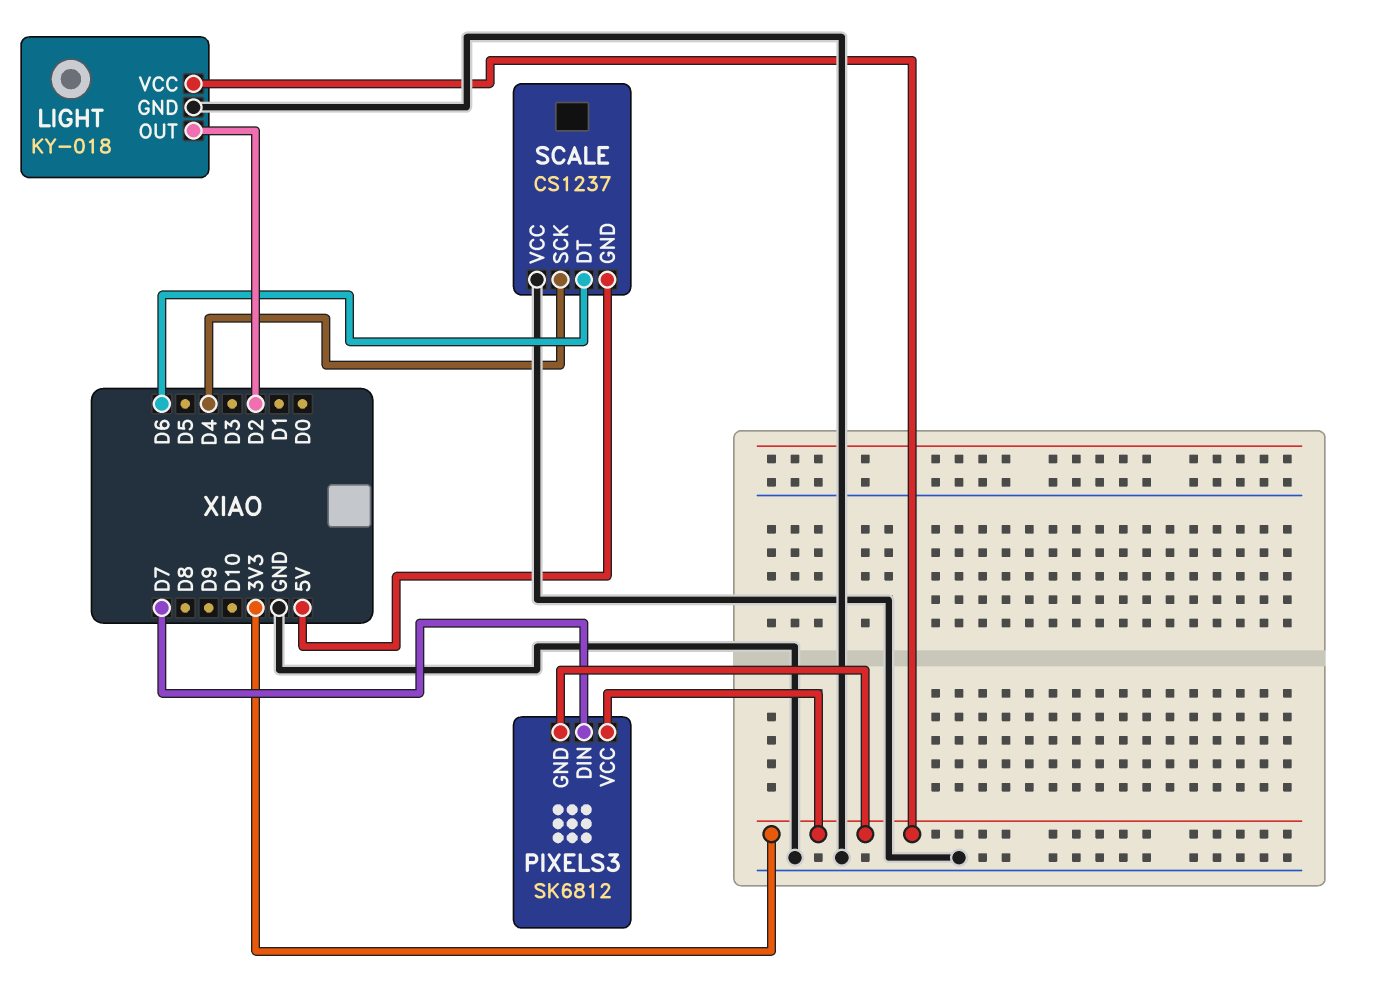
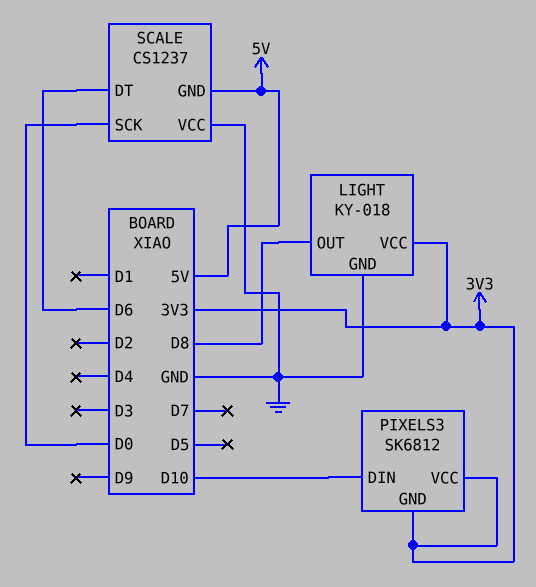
LIGHT pin OUT: D2 -> D8
PIXELS3 pin DIN: D7 -> D10
SCALE pin SCK: D4 -> D0

